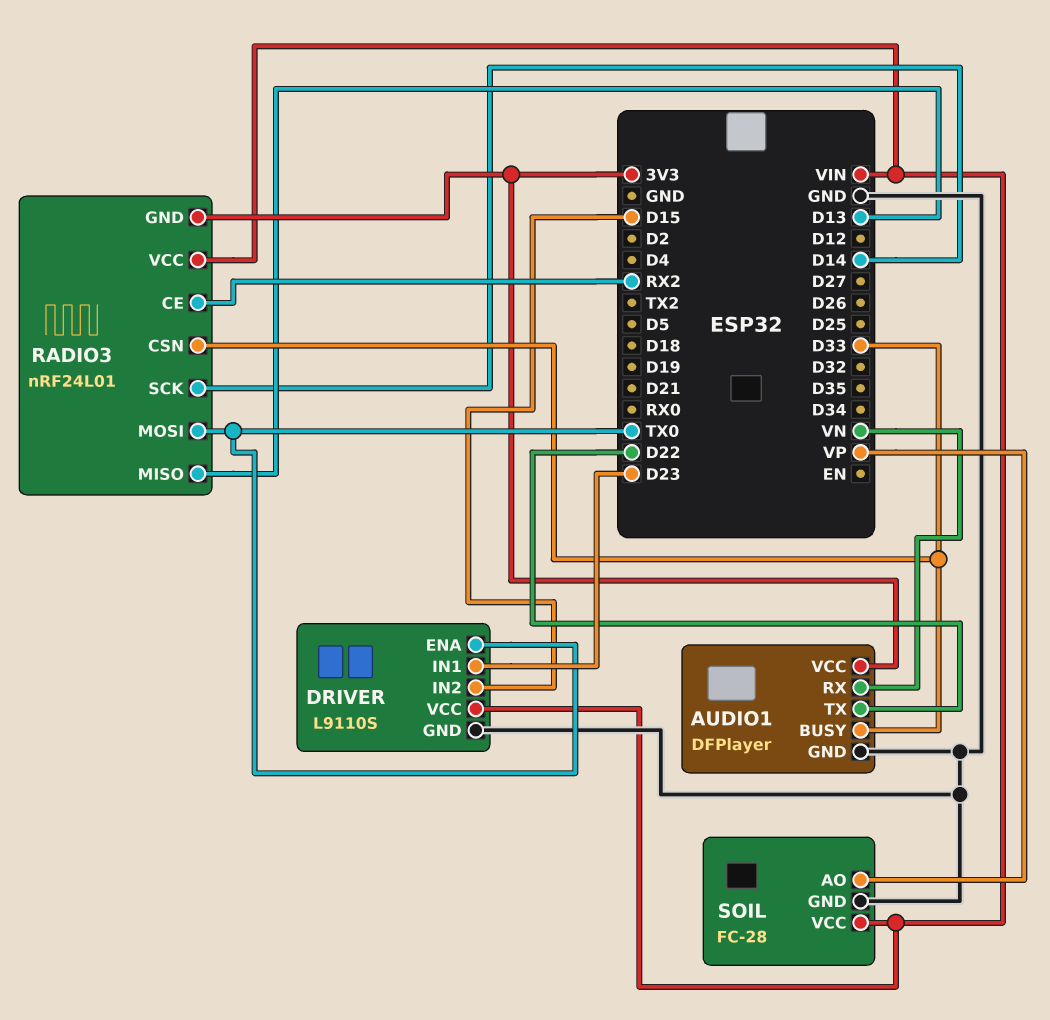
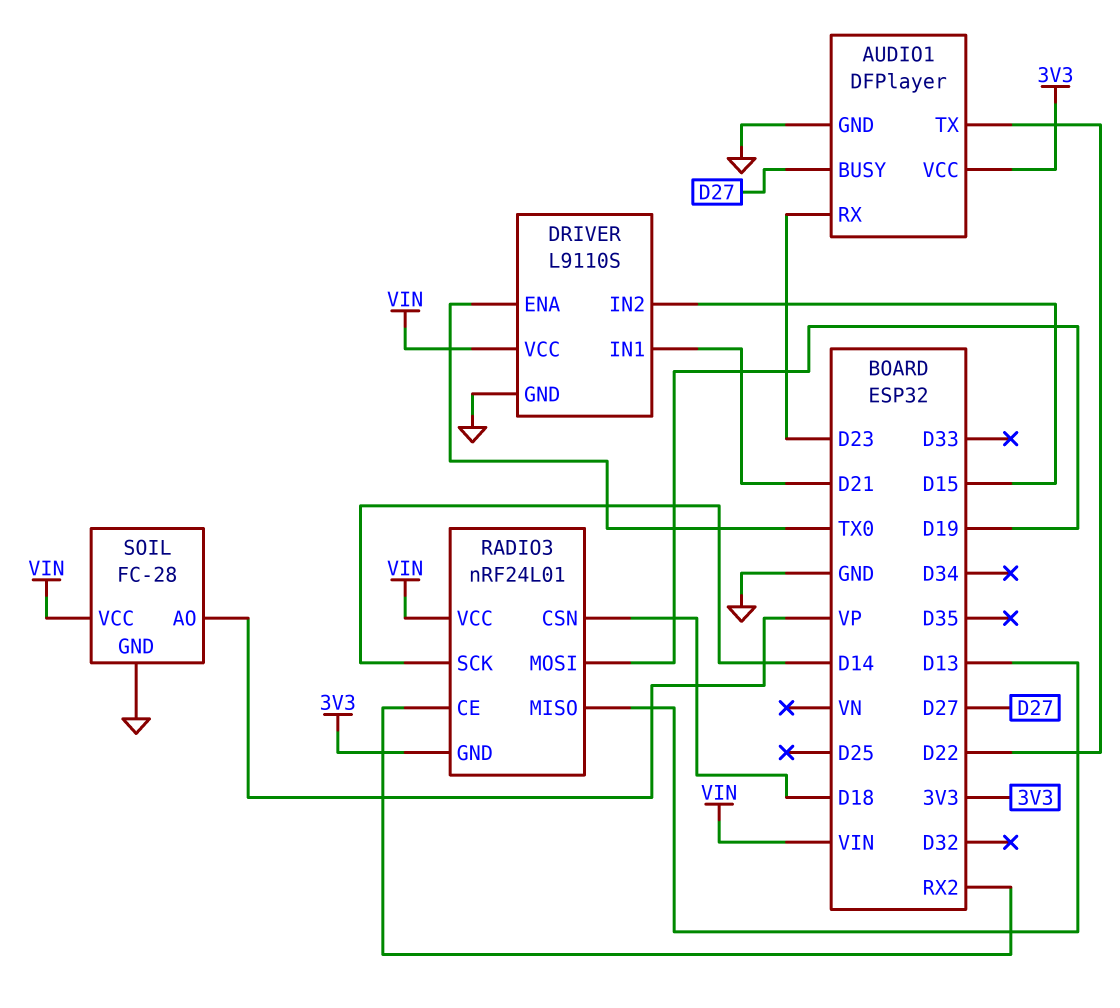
AUDIO1 pin BUSY: D33 -> D27
AUDIO1 pin RX: VN -> D23
DRIVER pin IN1: D23 -> D21
RADIO3 pin CSN: D33 -> D18
RADIO3 pin MOSI: TX0 -> D19

